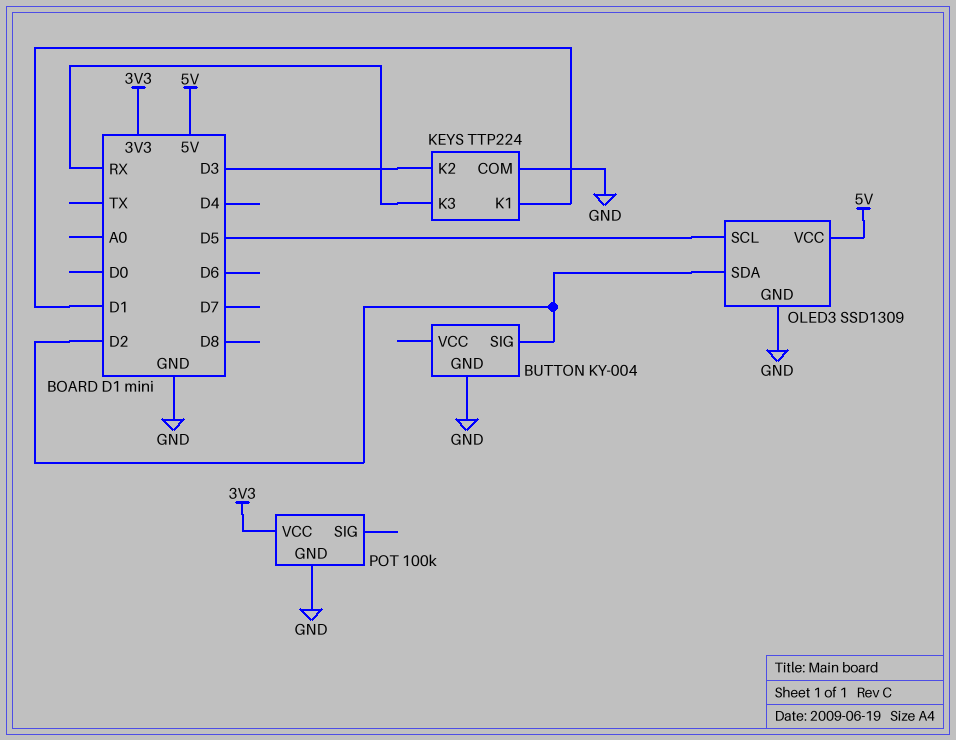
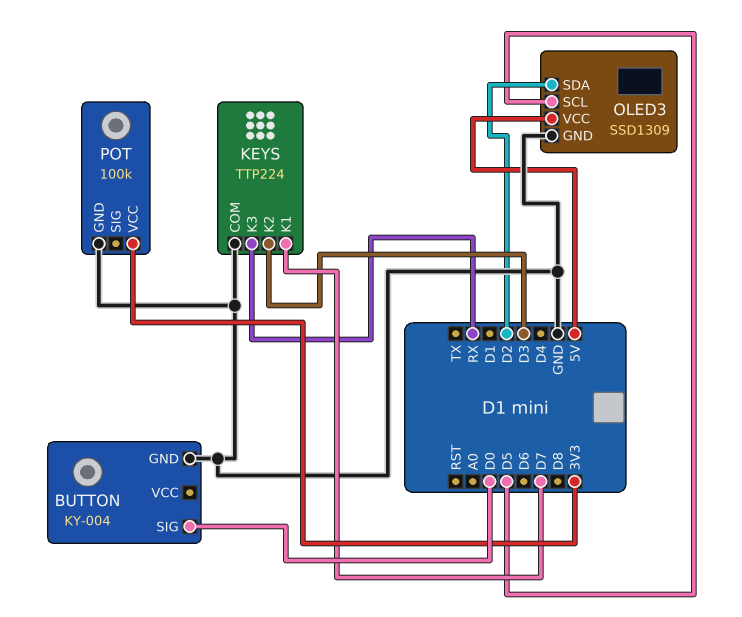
BUTTON pin SIG: D2 -> D0
KEYS pin K1: D1 -> D7

